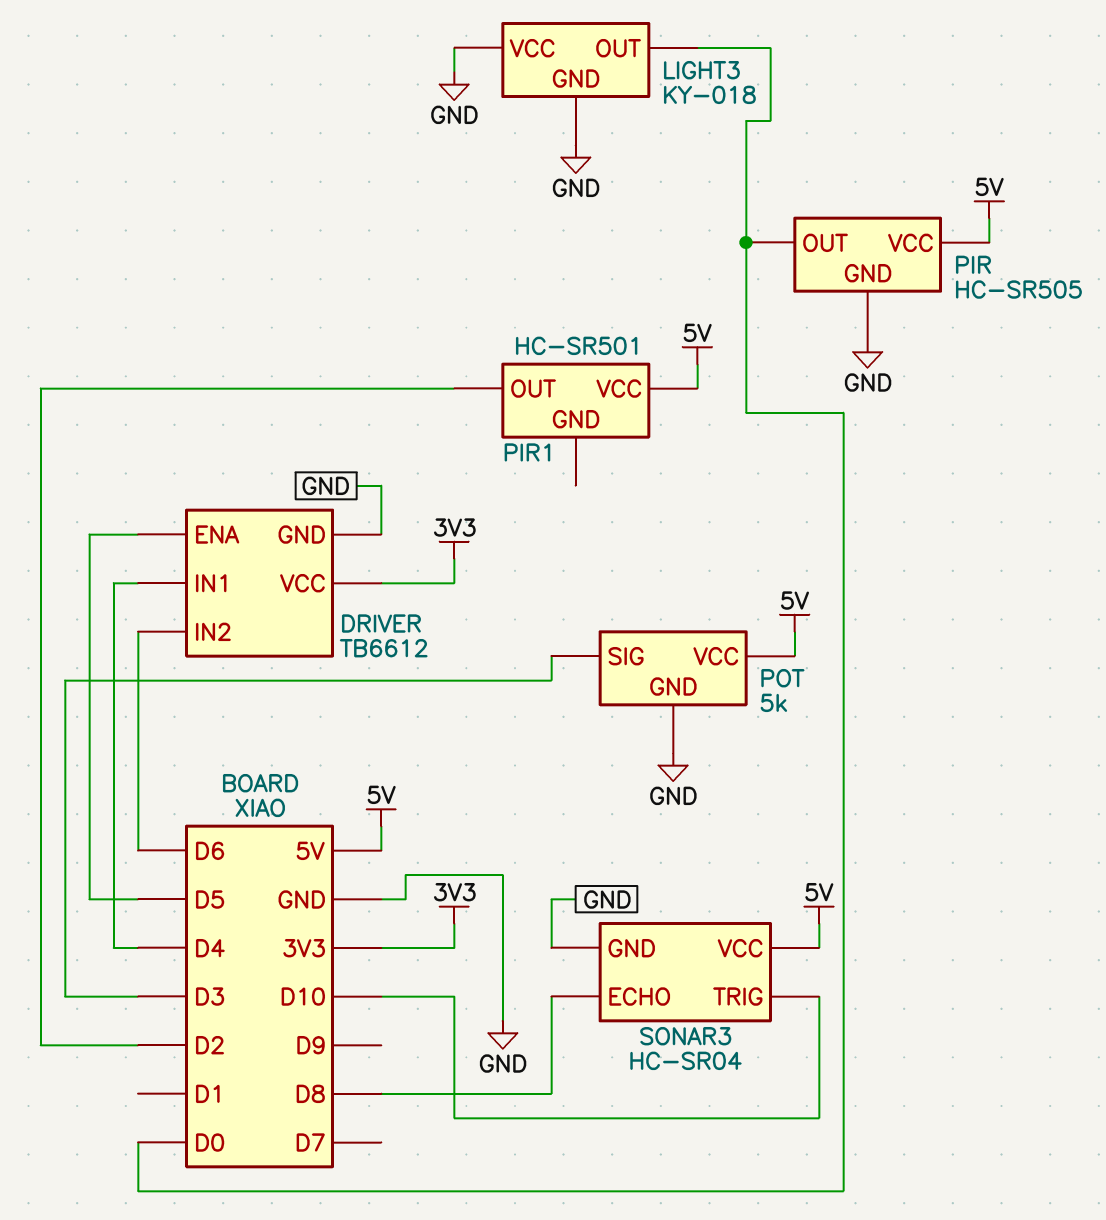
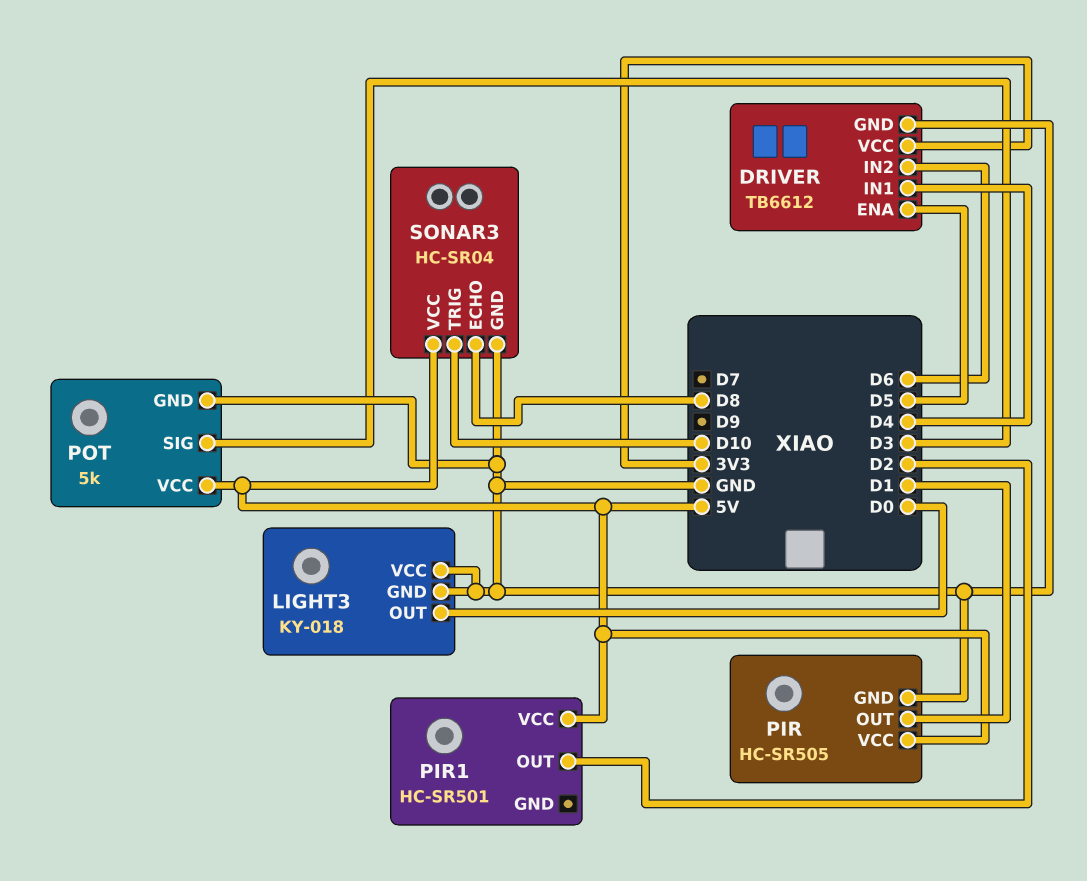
PIR pin OUT: D0 -> D1

